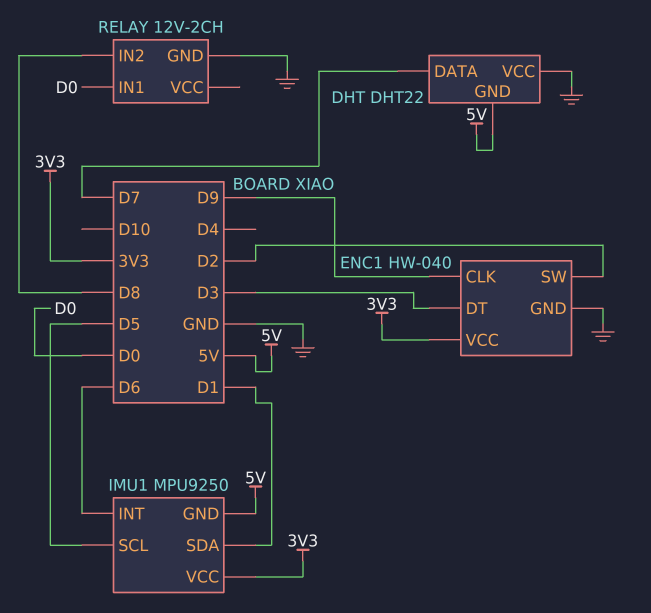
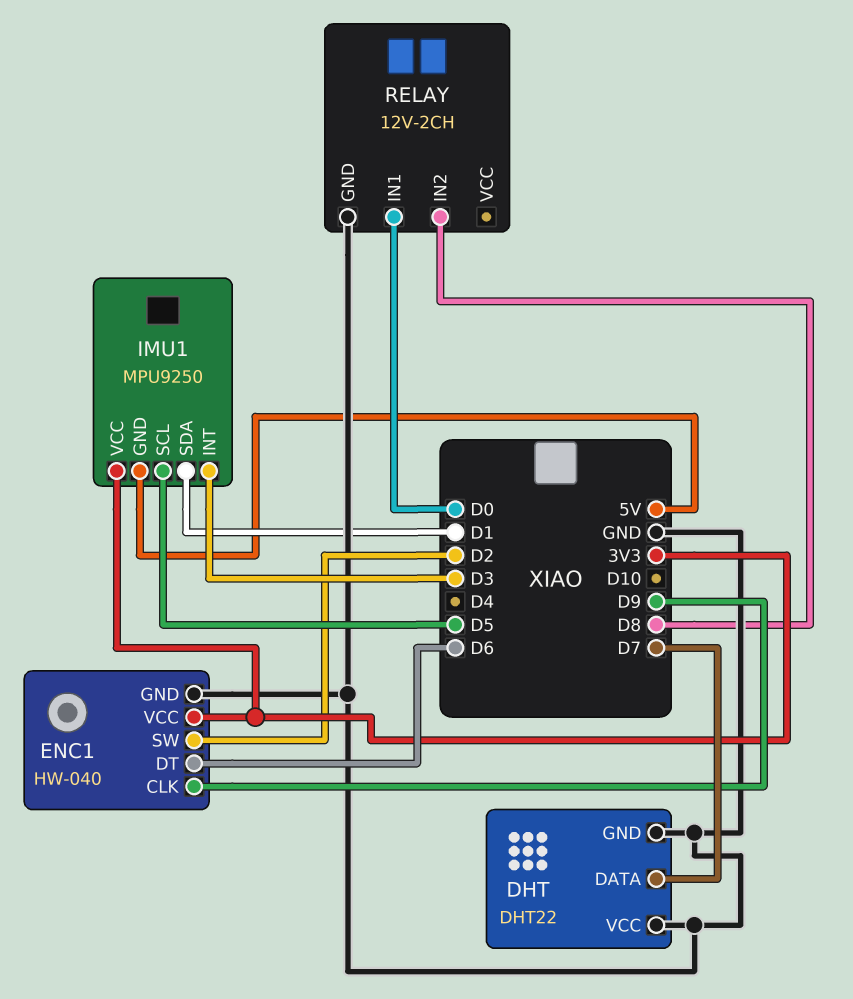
DHT pin GND: 5V -> GND
ENC1 pin DT: D3 -> D6
IMU1 pin INT: D6 -> D3

